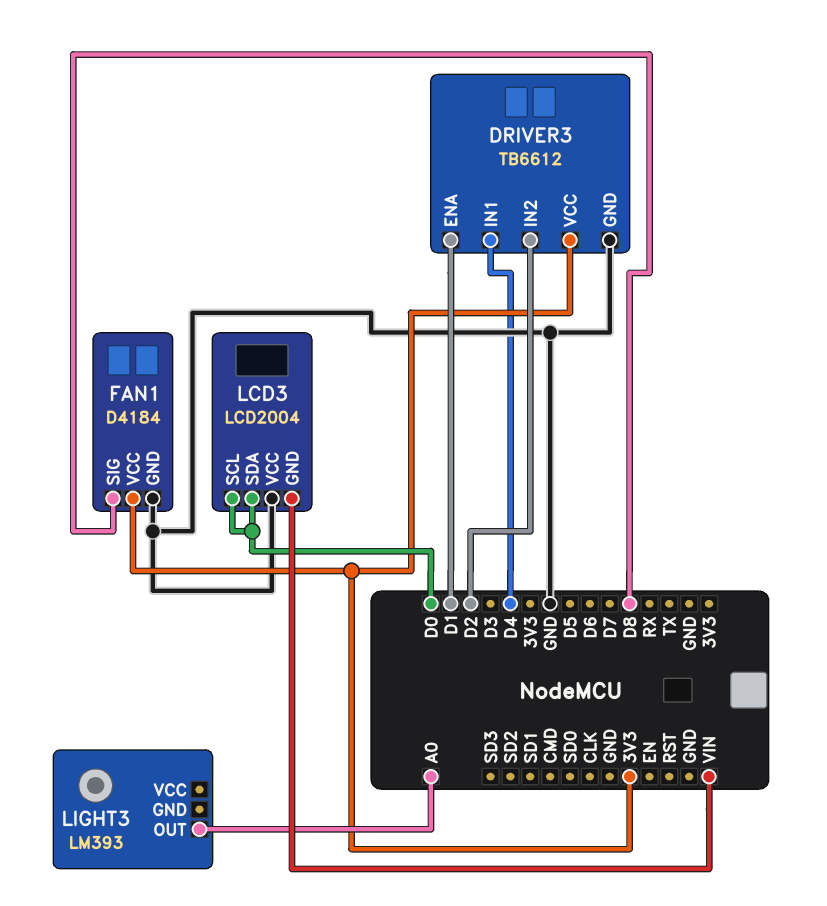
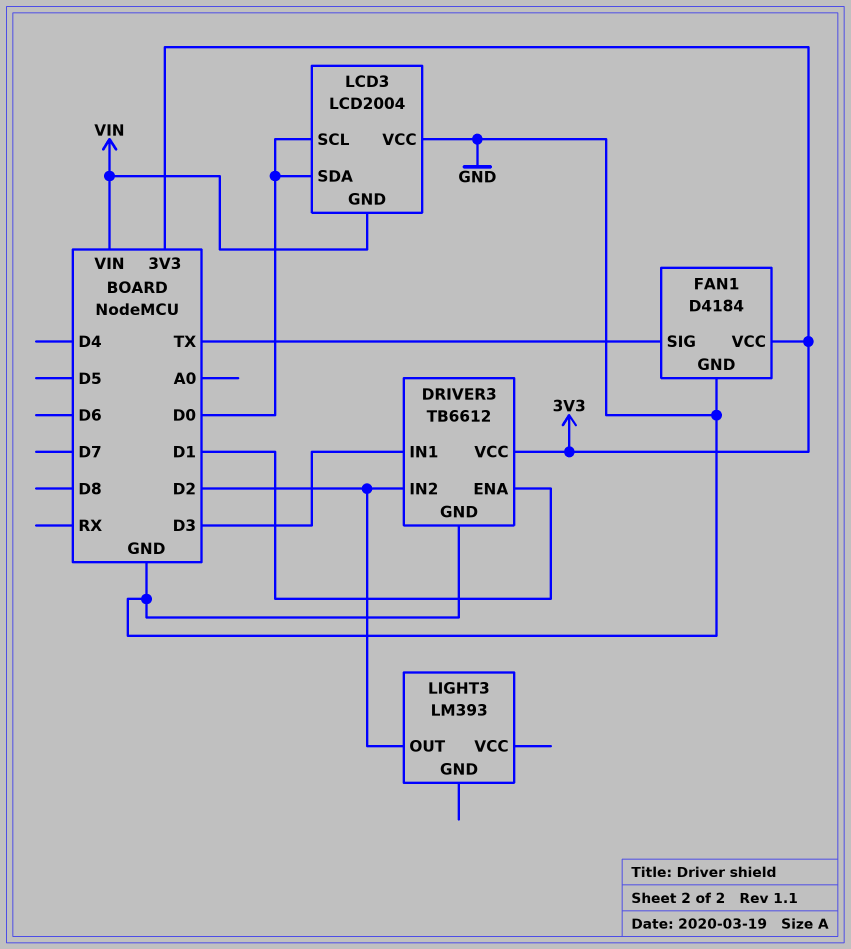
DRIVER3 pin IN1: D4 -> D3
FAN1 pin SIG: D8 -> TX
LIGHT3 pin OUT: A0 -> D2

